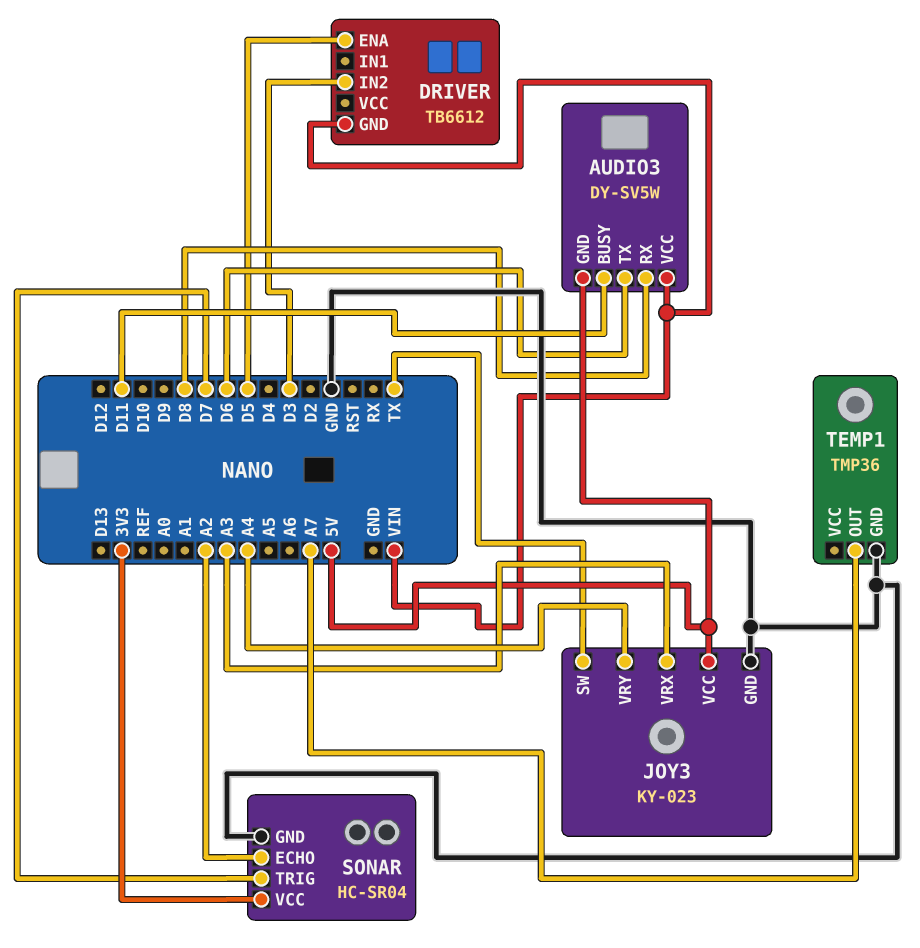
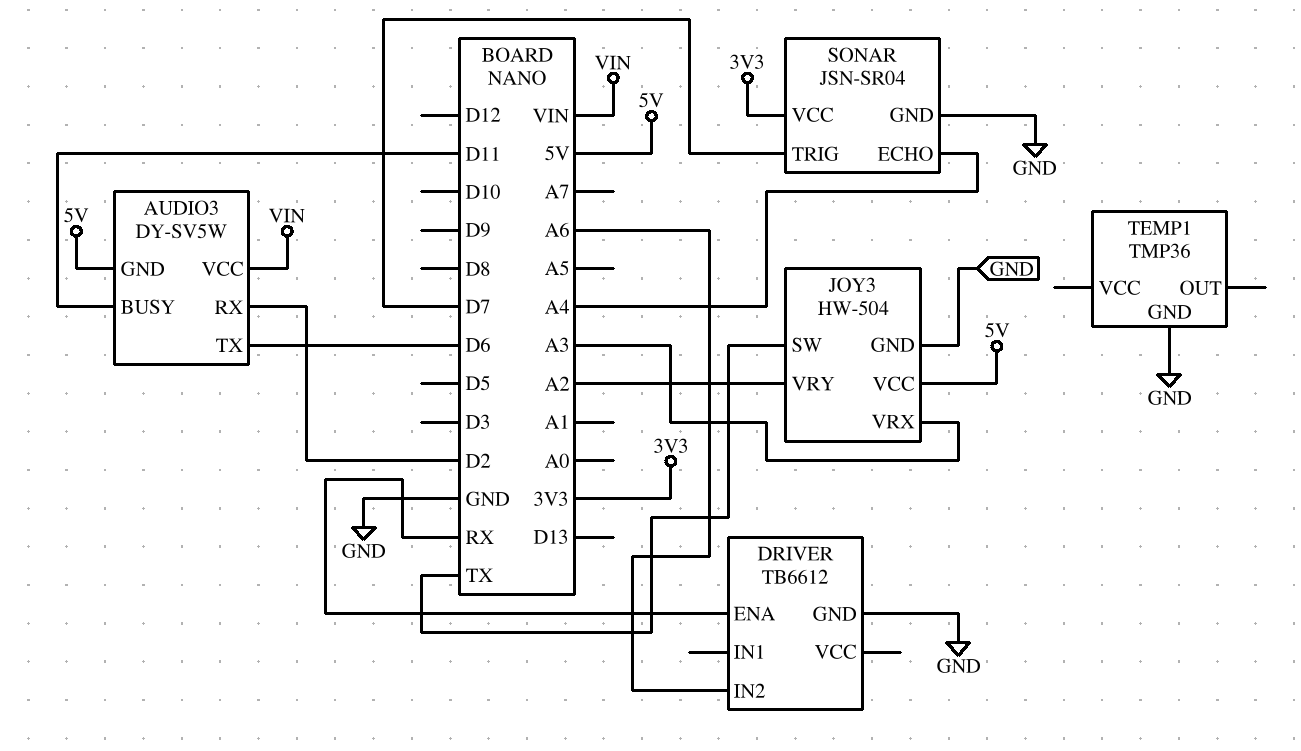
AUDIO3 pin RX: D8 -> D2
DRIVER pin ENA: D5 -> RX
DRIVER pin GND: VIN -> GND
DRIVER pin IN2: D3 -> A6
JOY3: KY-023 -> HW-504
JOY3 pin VRY: A4 -> A2
SONAR: HC-SR04 -> JSN-SR04
SONAR pin ECHO: A2 -> A4
TEMP1 pin OUT: A7 -> none

